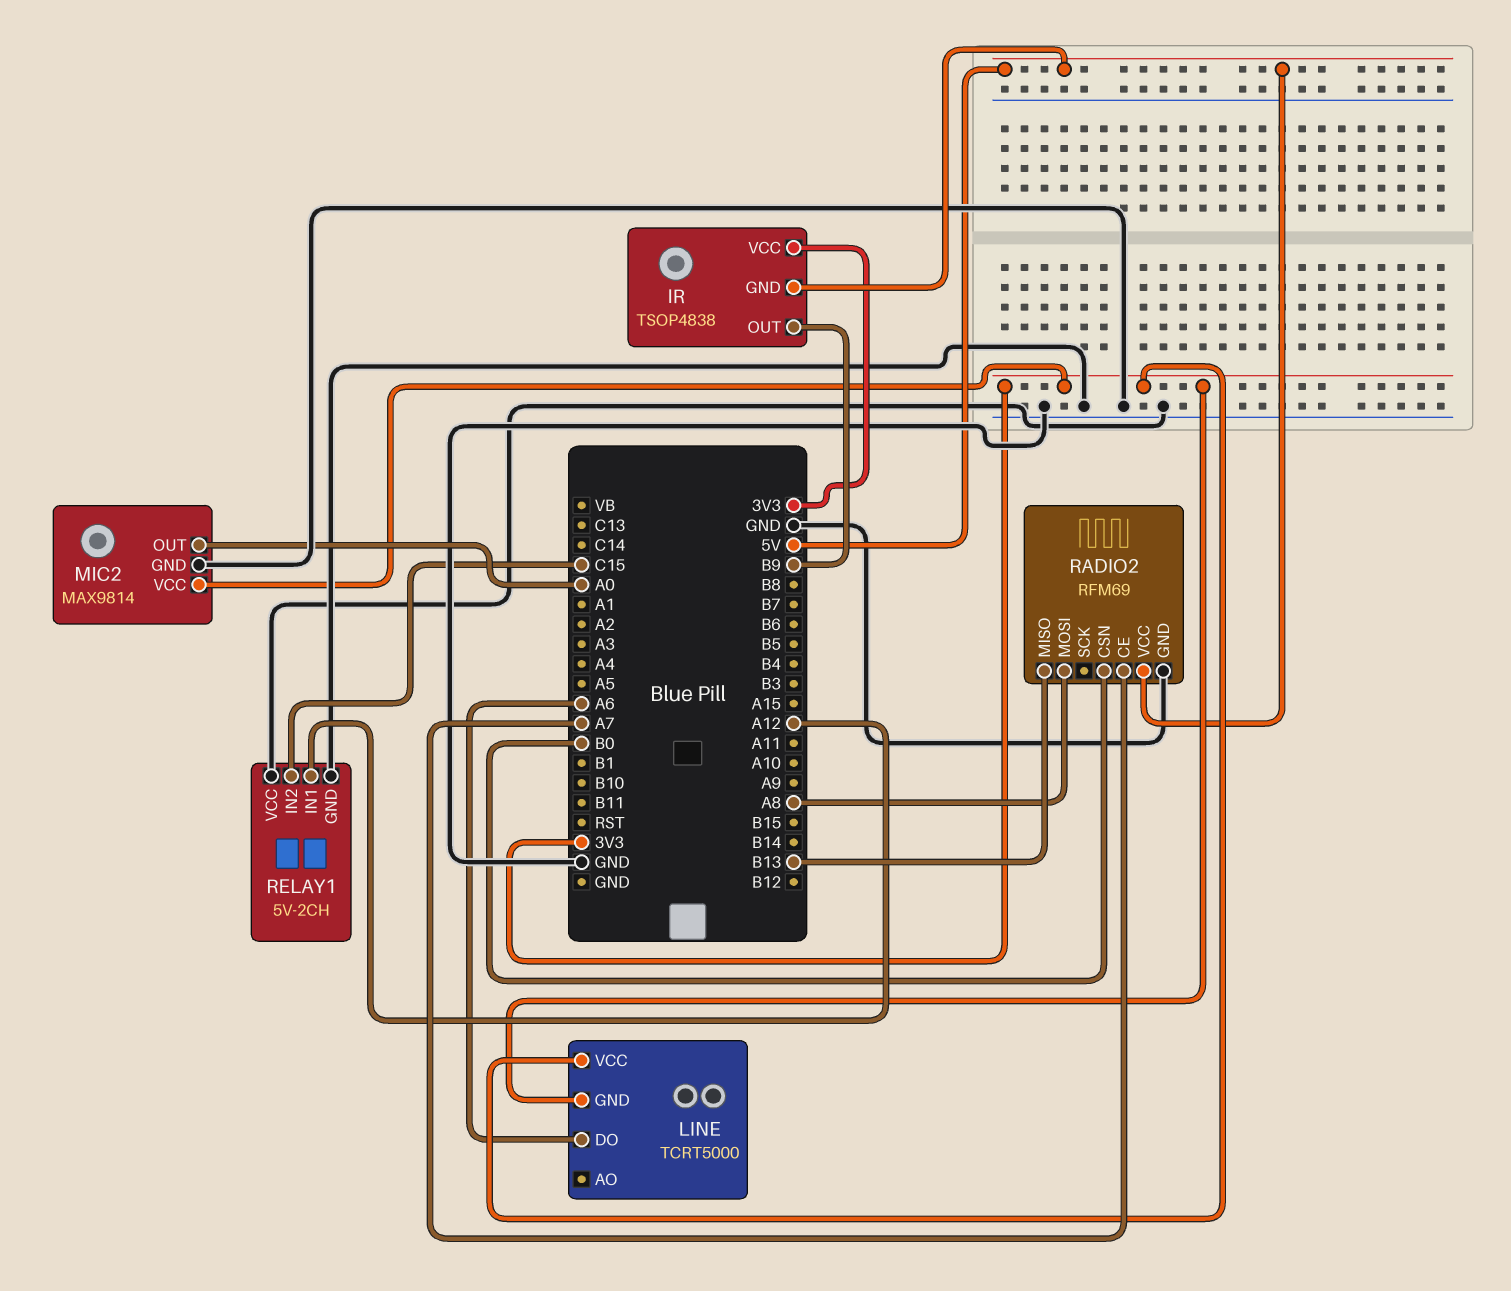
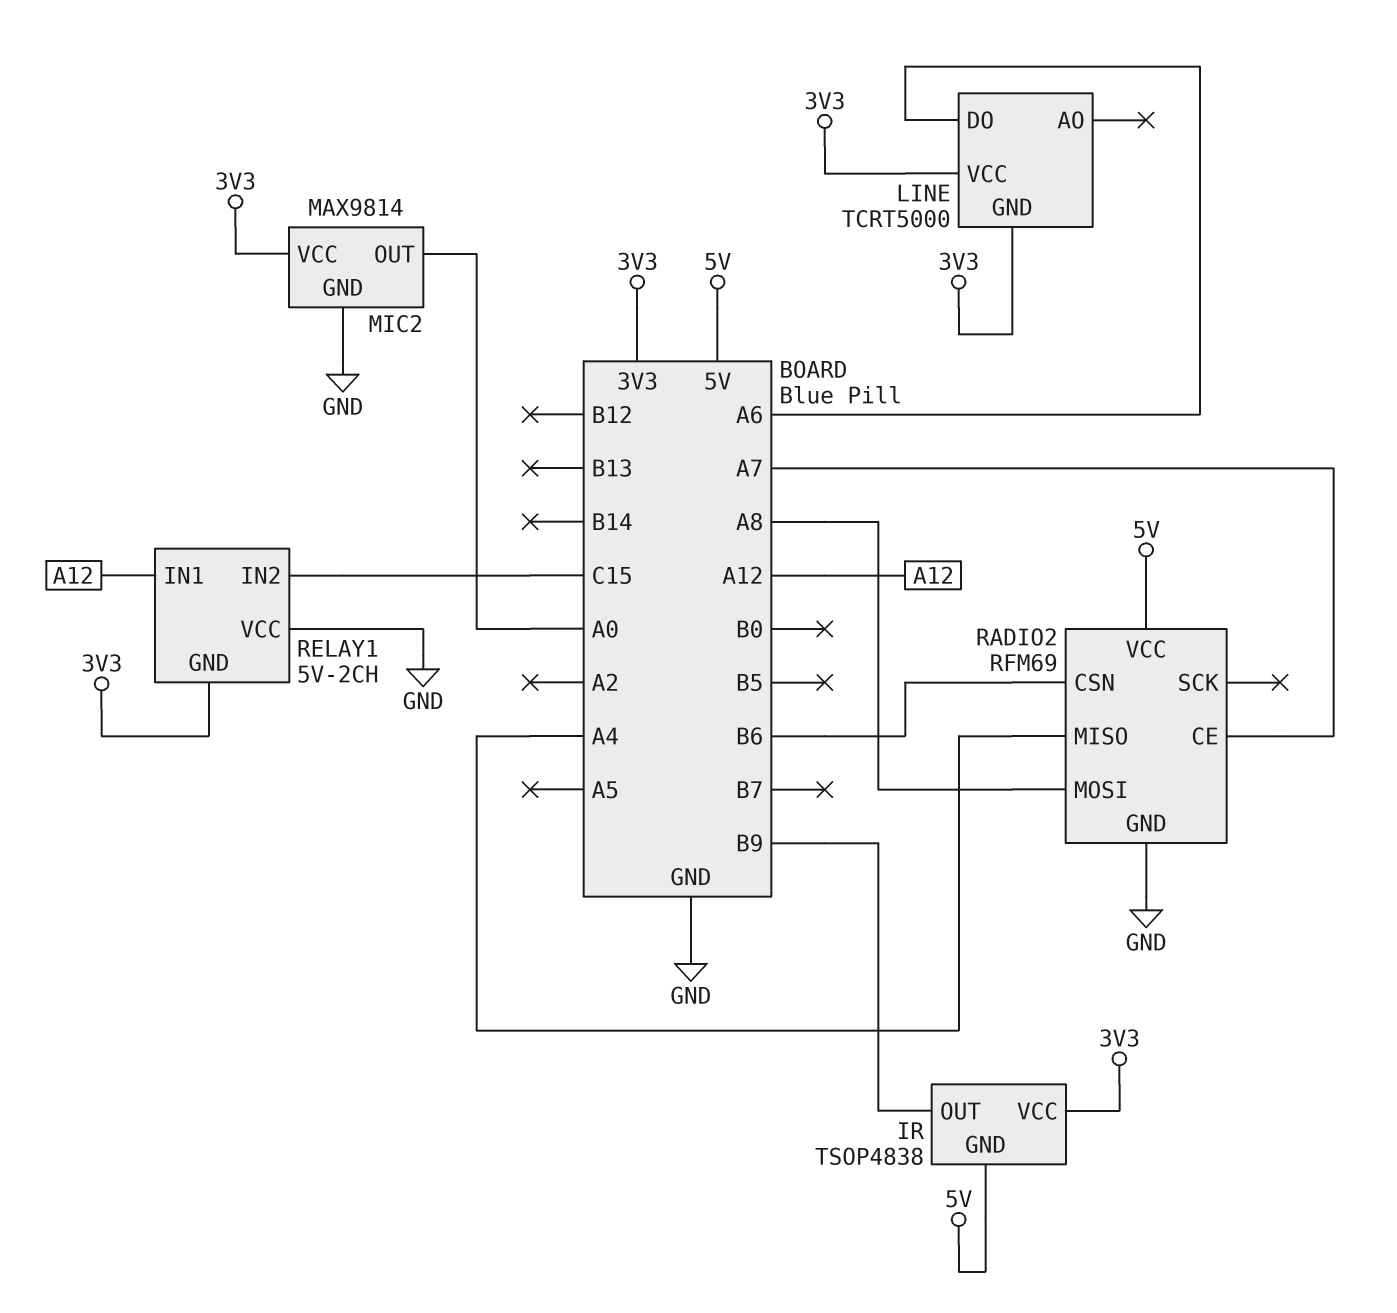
RADIO2 pin CSN: B0 -> B6
RADIO2 pin MISO: B13 -> A4
RELAY1 pin GND: GND -> 3V3

